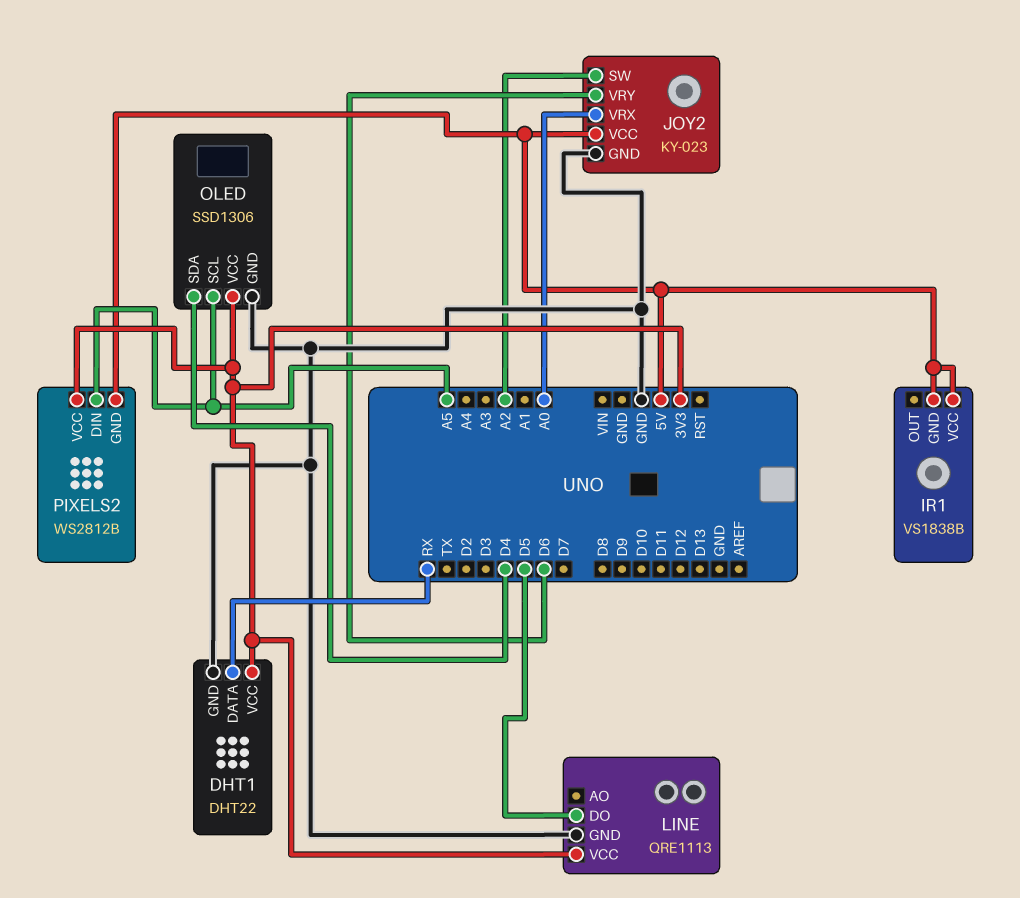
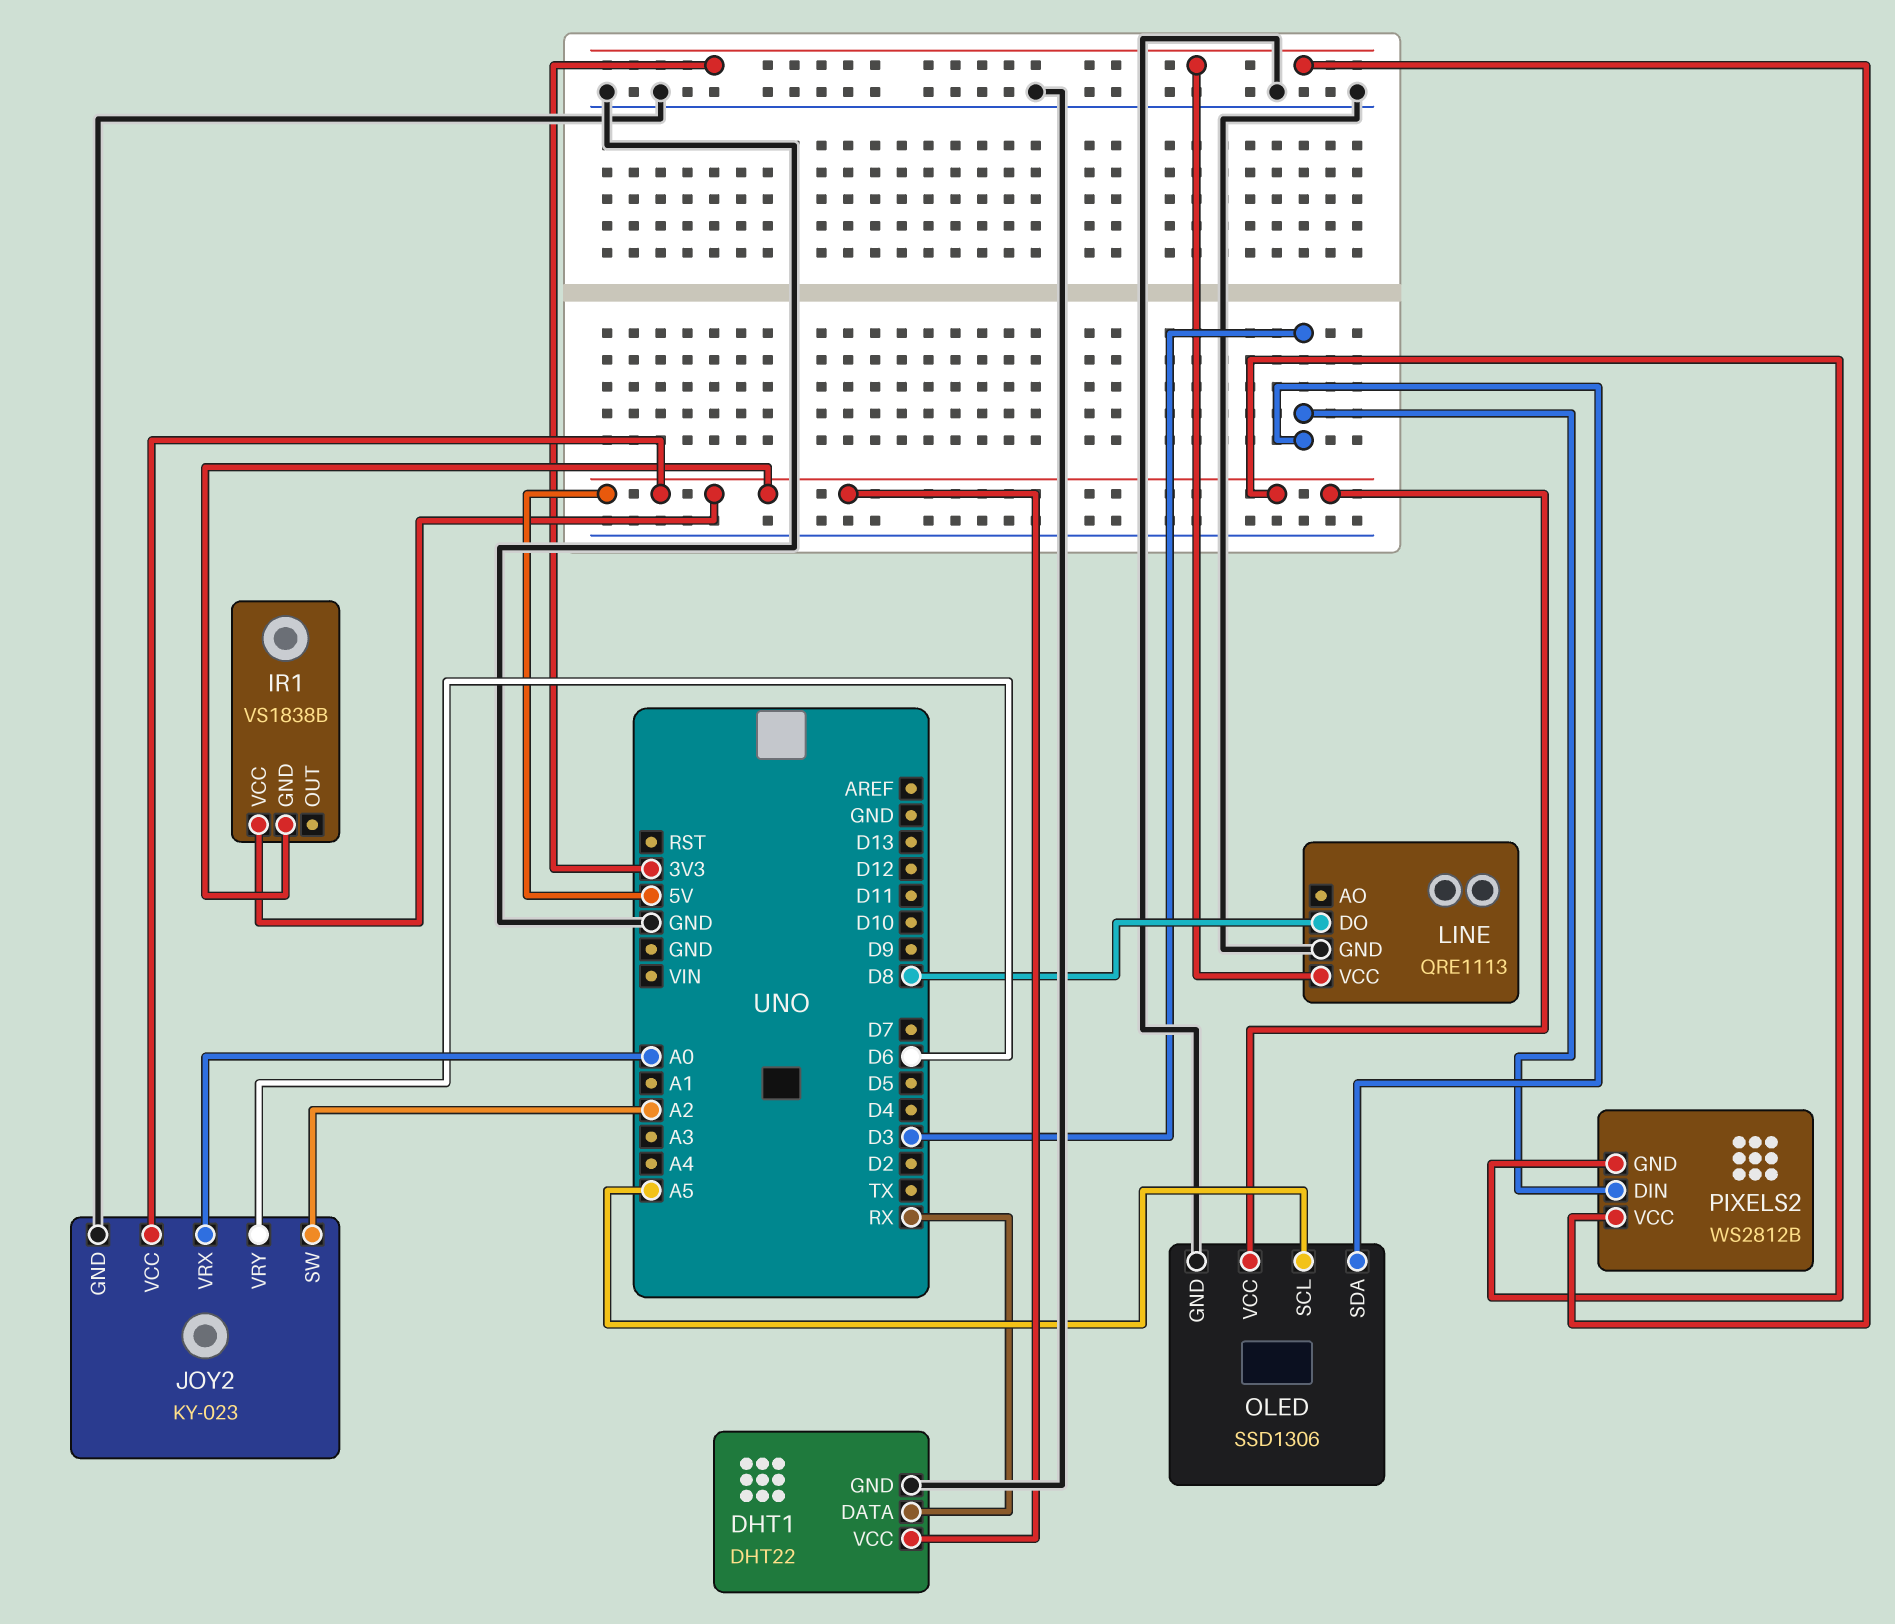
DHT1 pin VCC: 3V3 -> 5V
LINE pin DO: D5 -> D8
OLED pin SDA: D4 -> D3
OLED pin VCC: 3V3 -> 5V
PIXELS2 pin DIN: A5 -> D3

